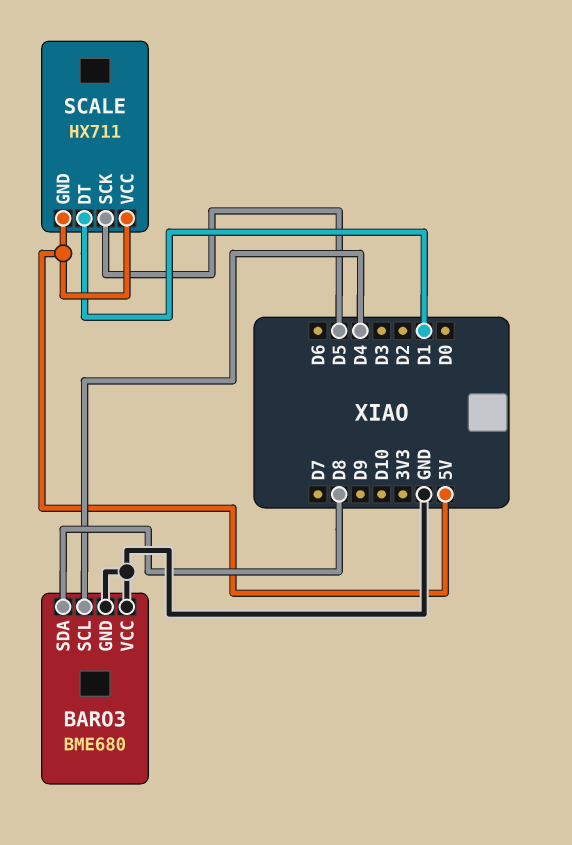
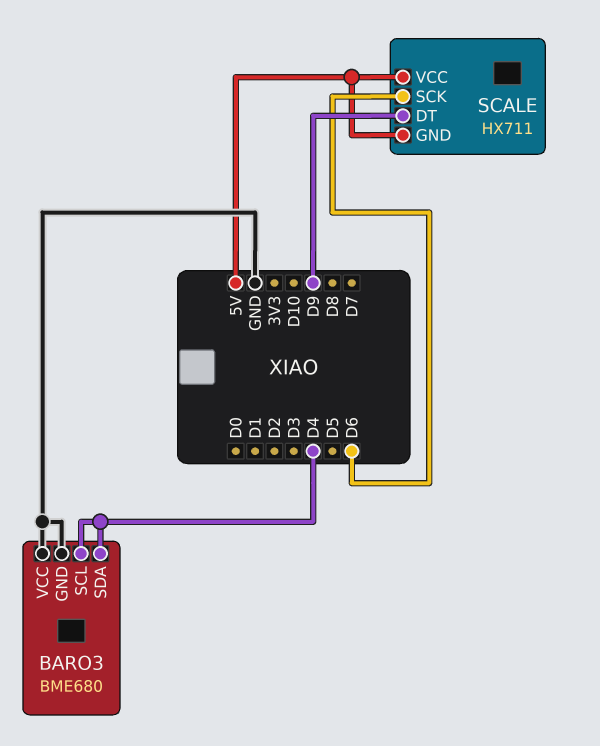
BARO3 pin SDA: D8 -> D4
SCALE pin DT: D1 -> D9
SCALE pin SCK: D5 -> D6

